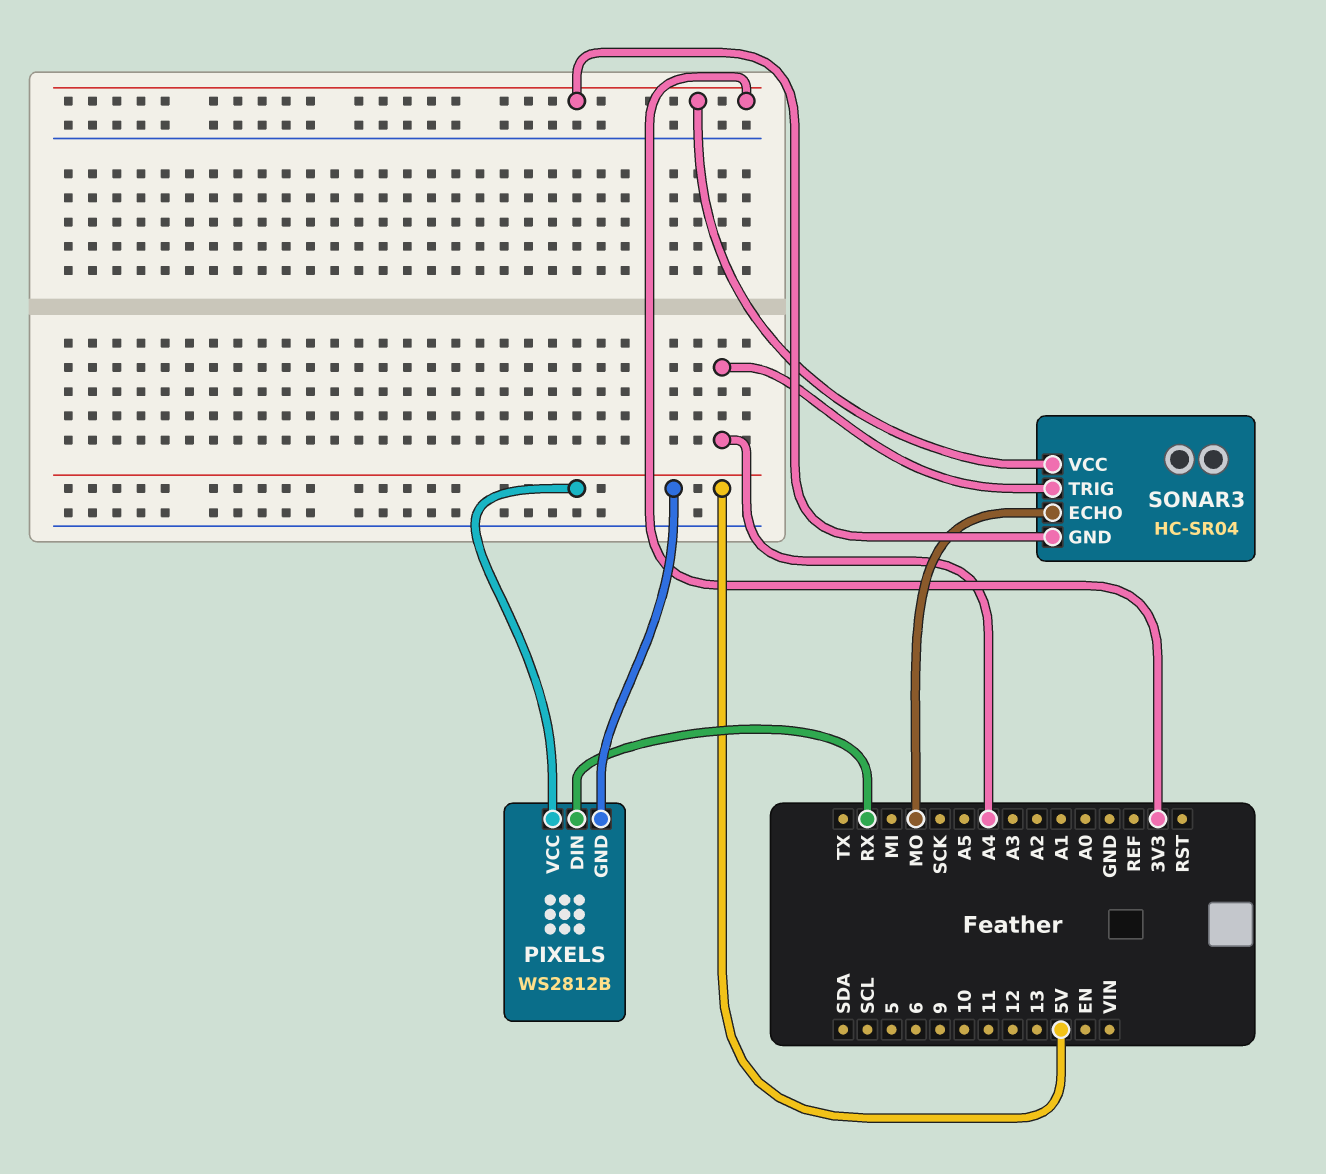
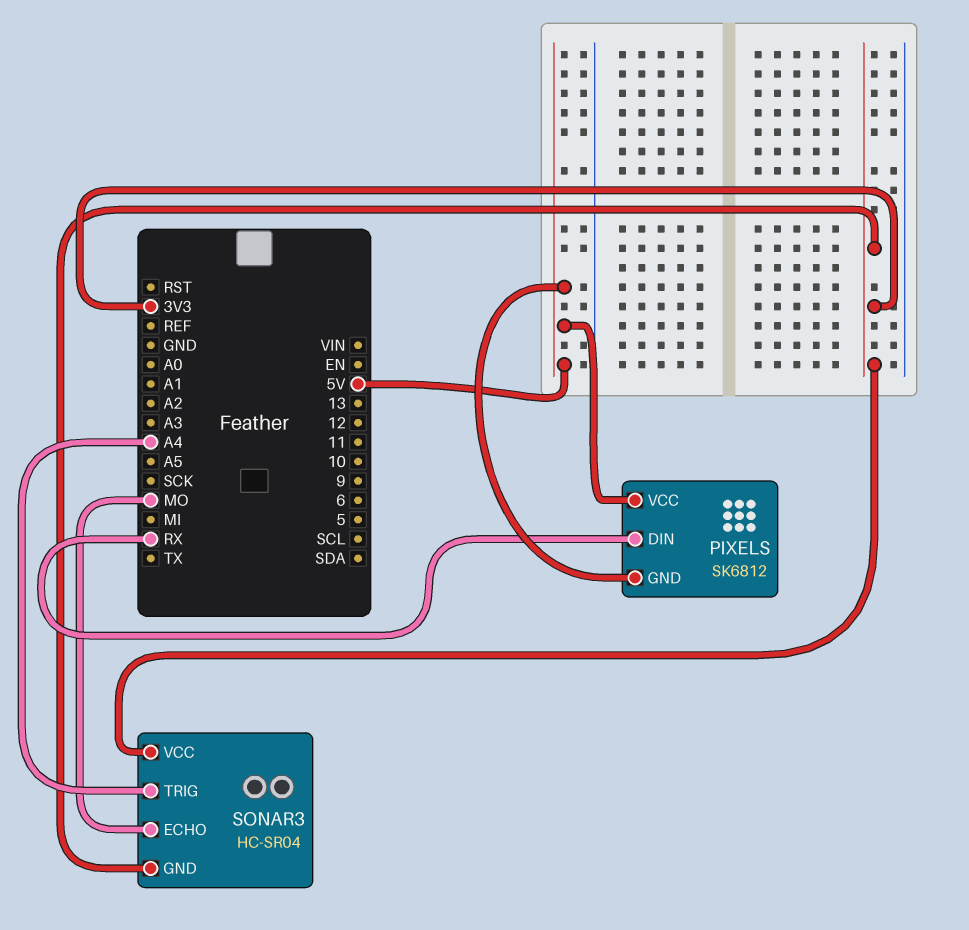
PIXELS: WS2812B -> SK6812

